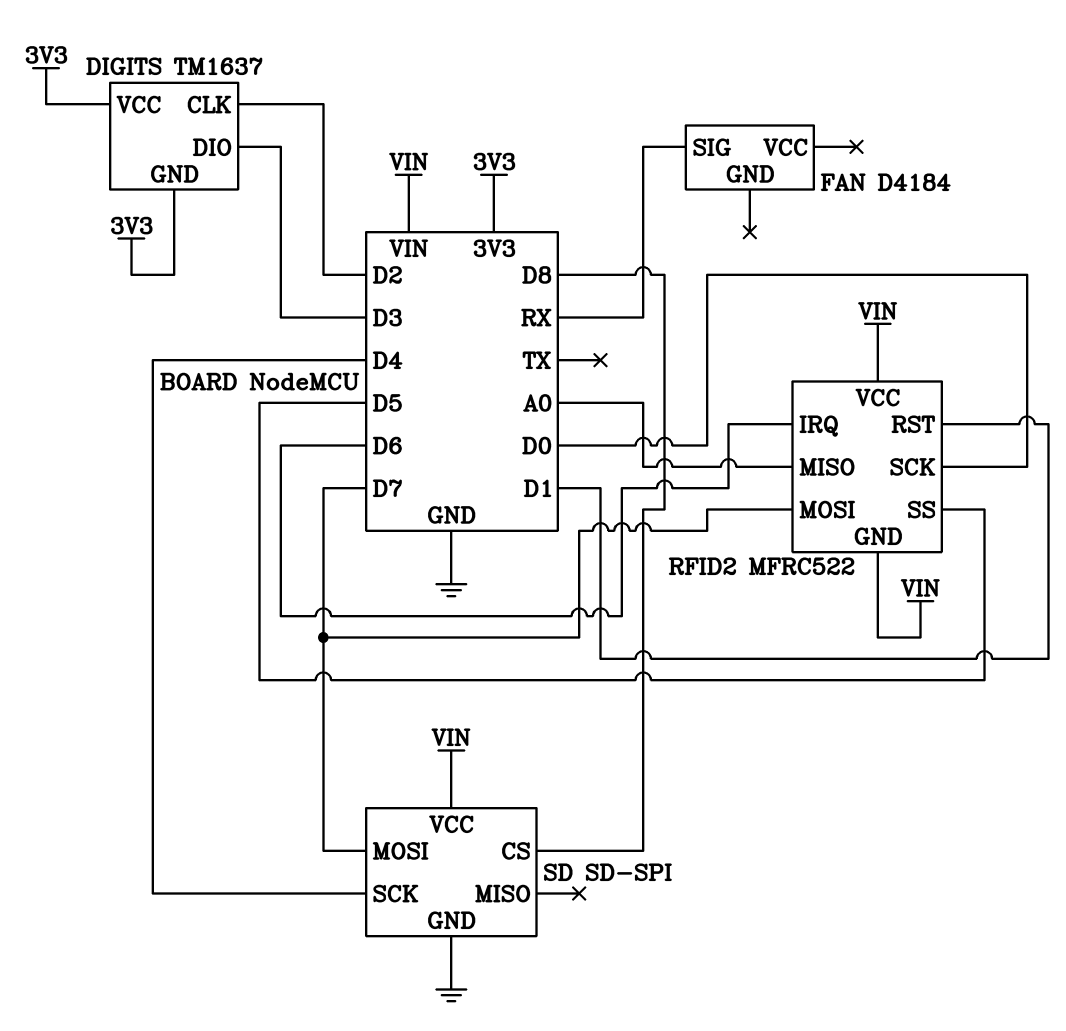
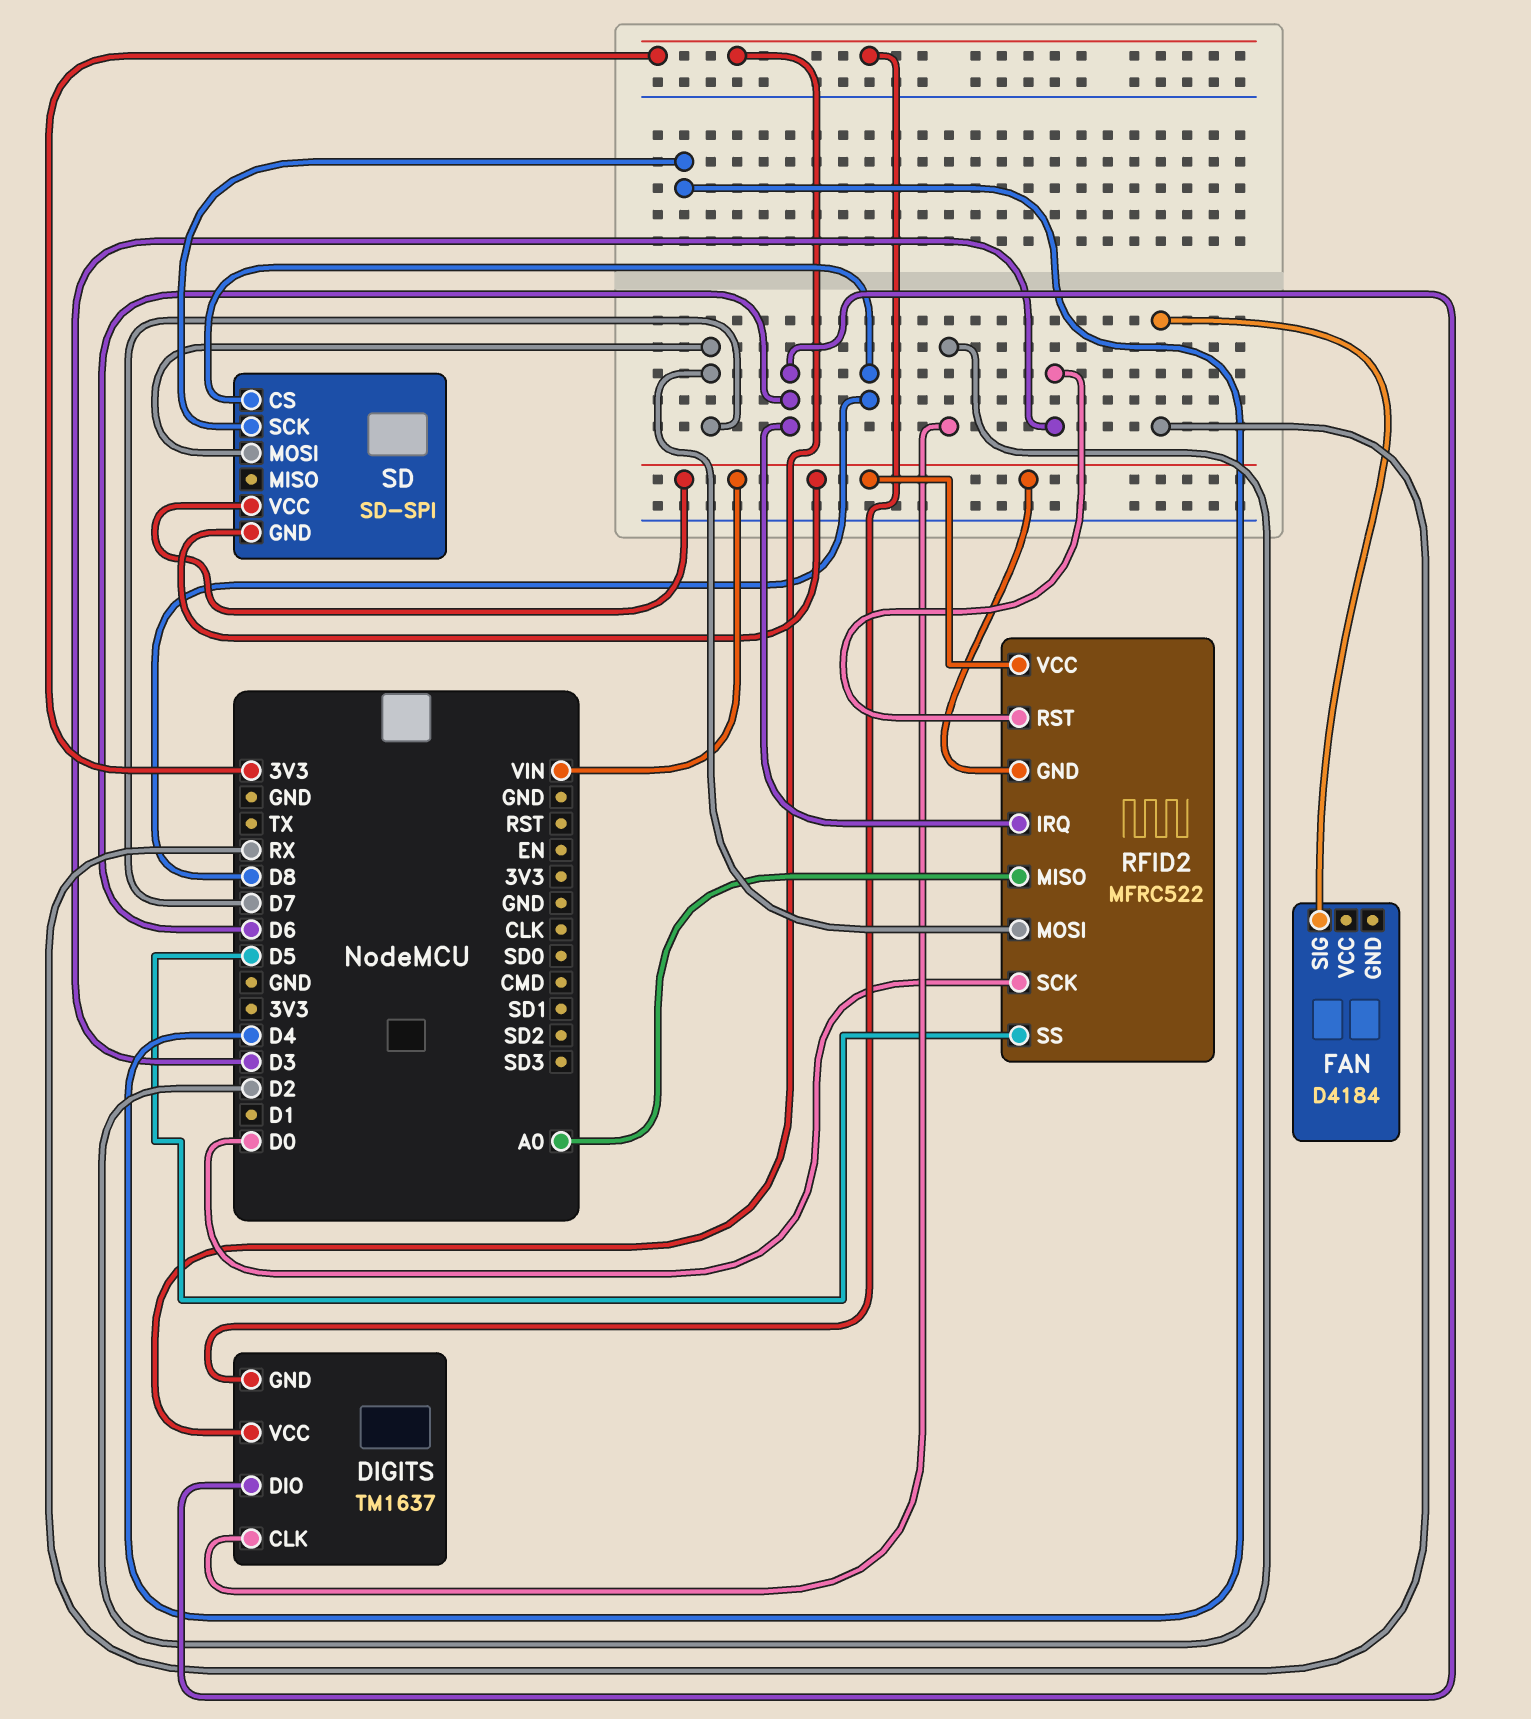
DIGITS pin DIO: D3 -> D6
RFID2 pin RST: D1 -> D3
SD pin GND: GND -> VIN

